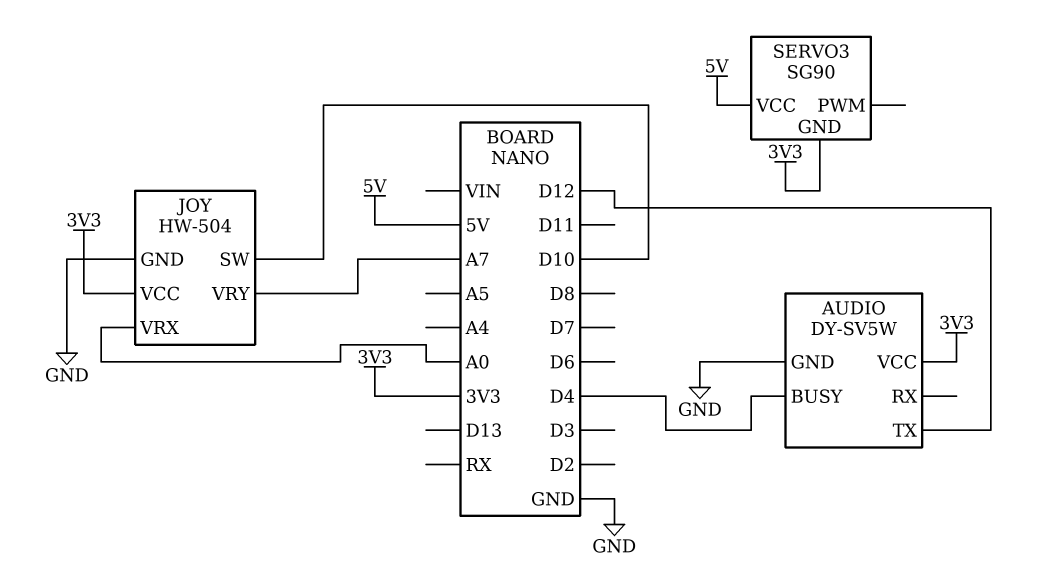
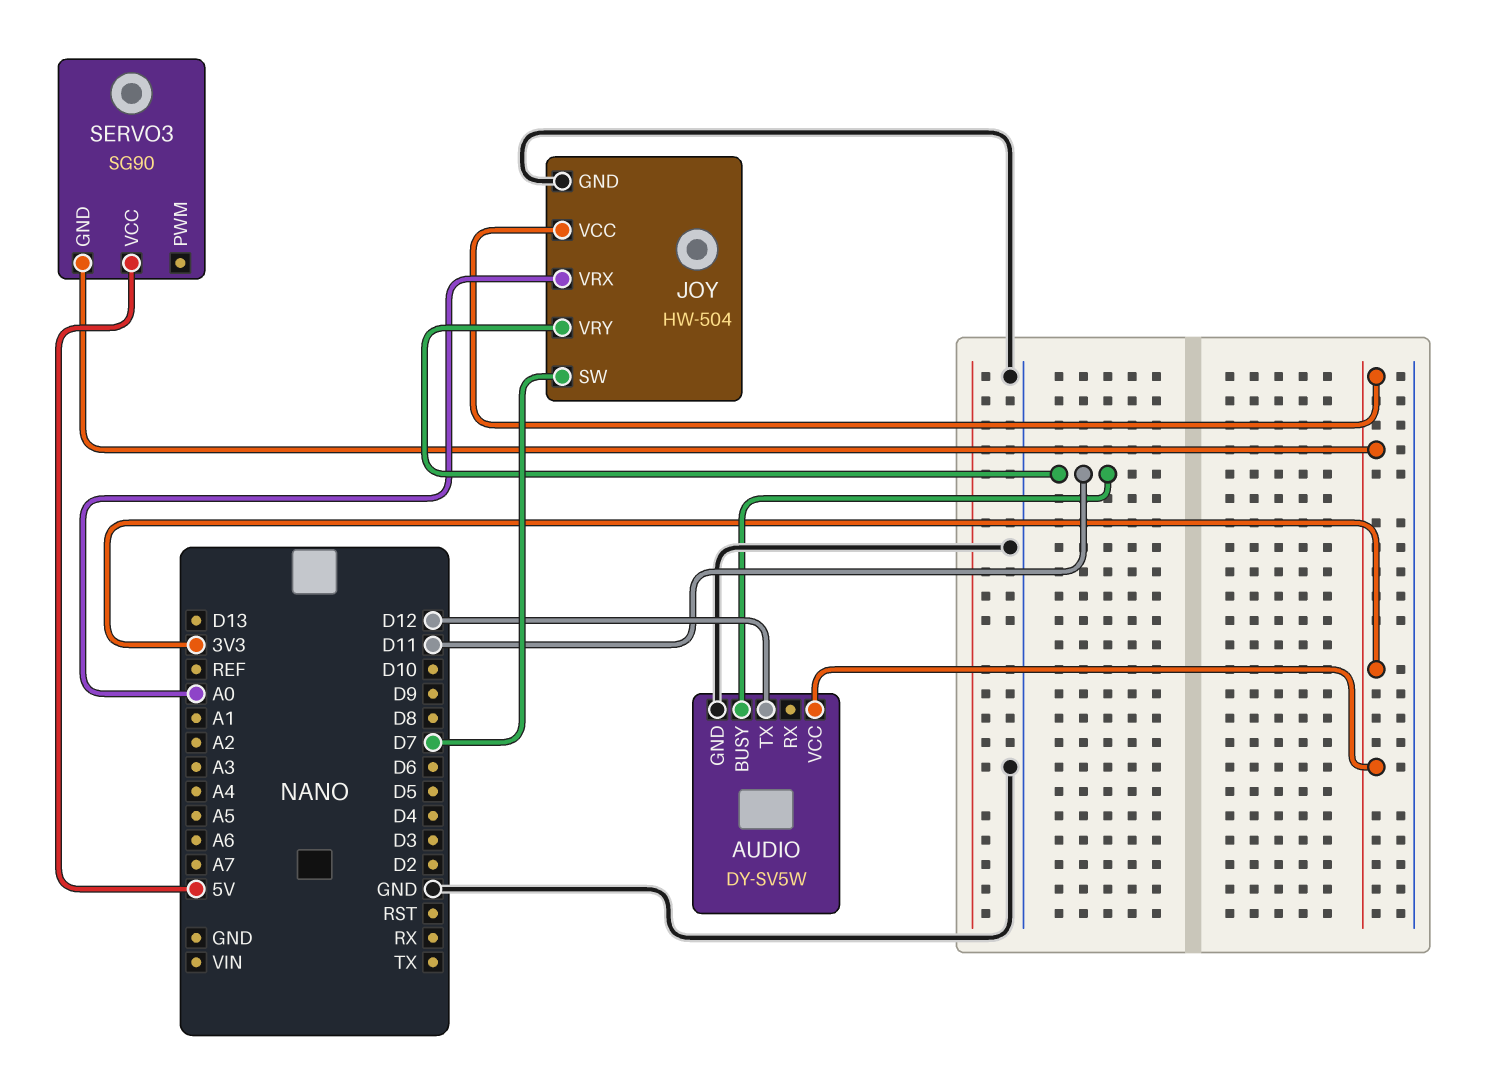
AUDIO pin BUSY: D4 -> D11
JOY pin SW: D10 -> D7
JOY pin VRY: A7 -> D11

